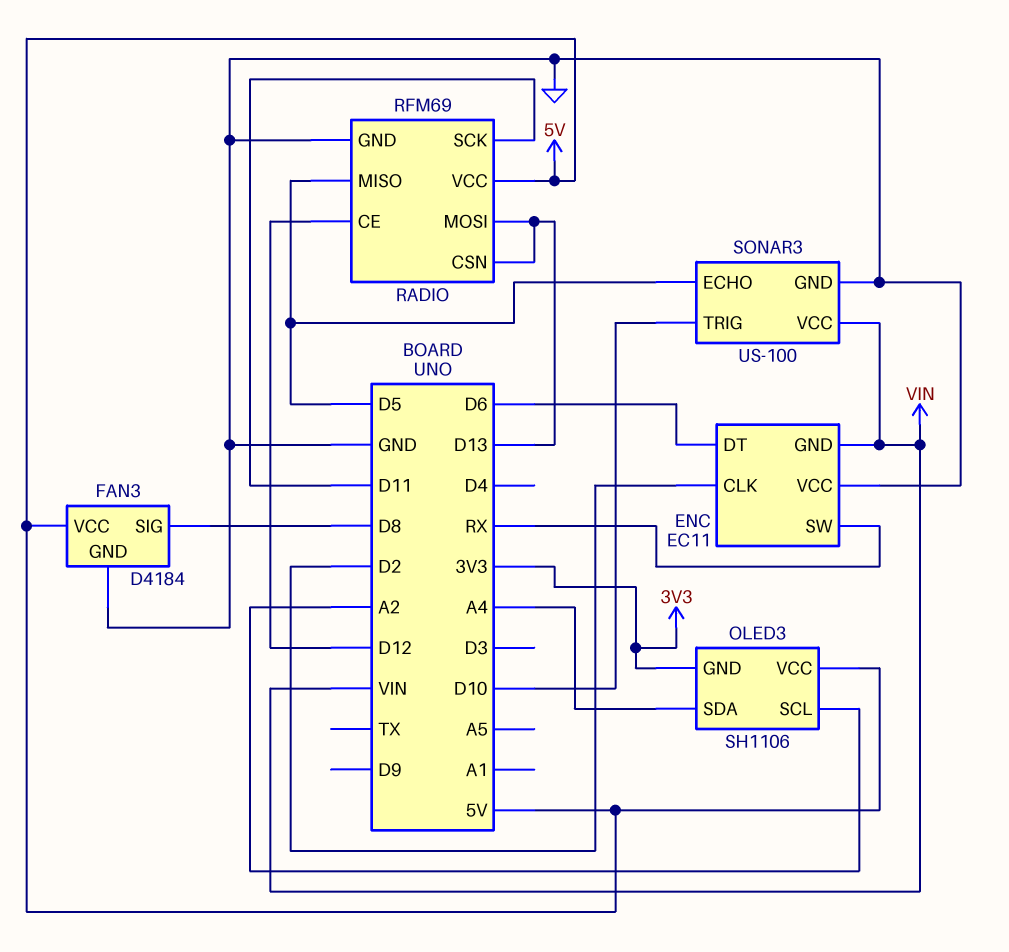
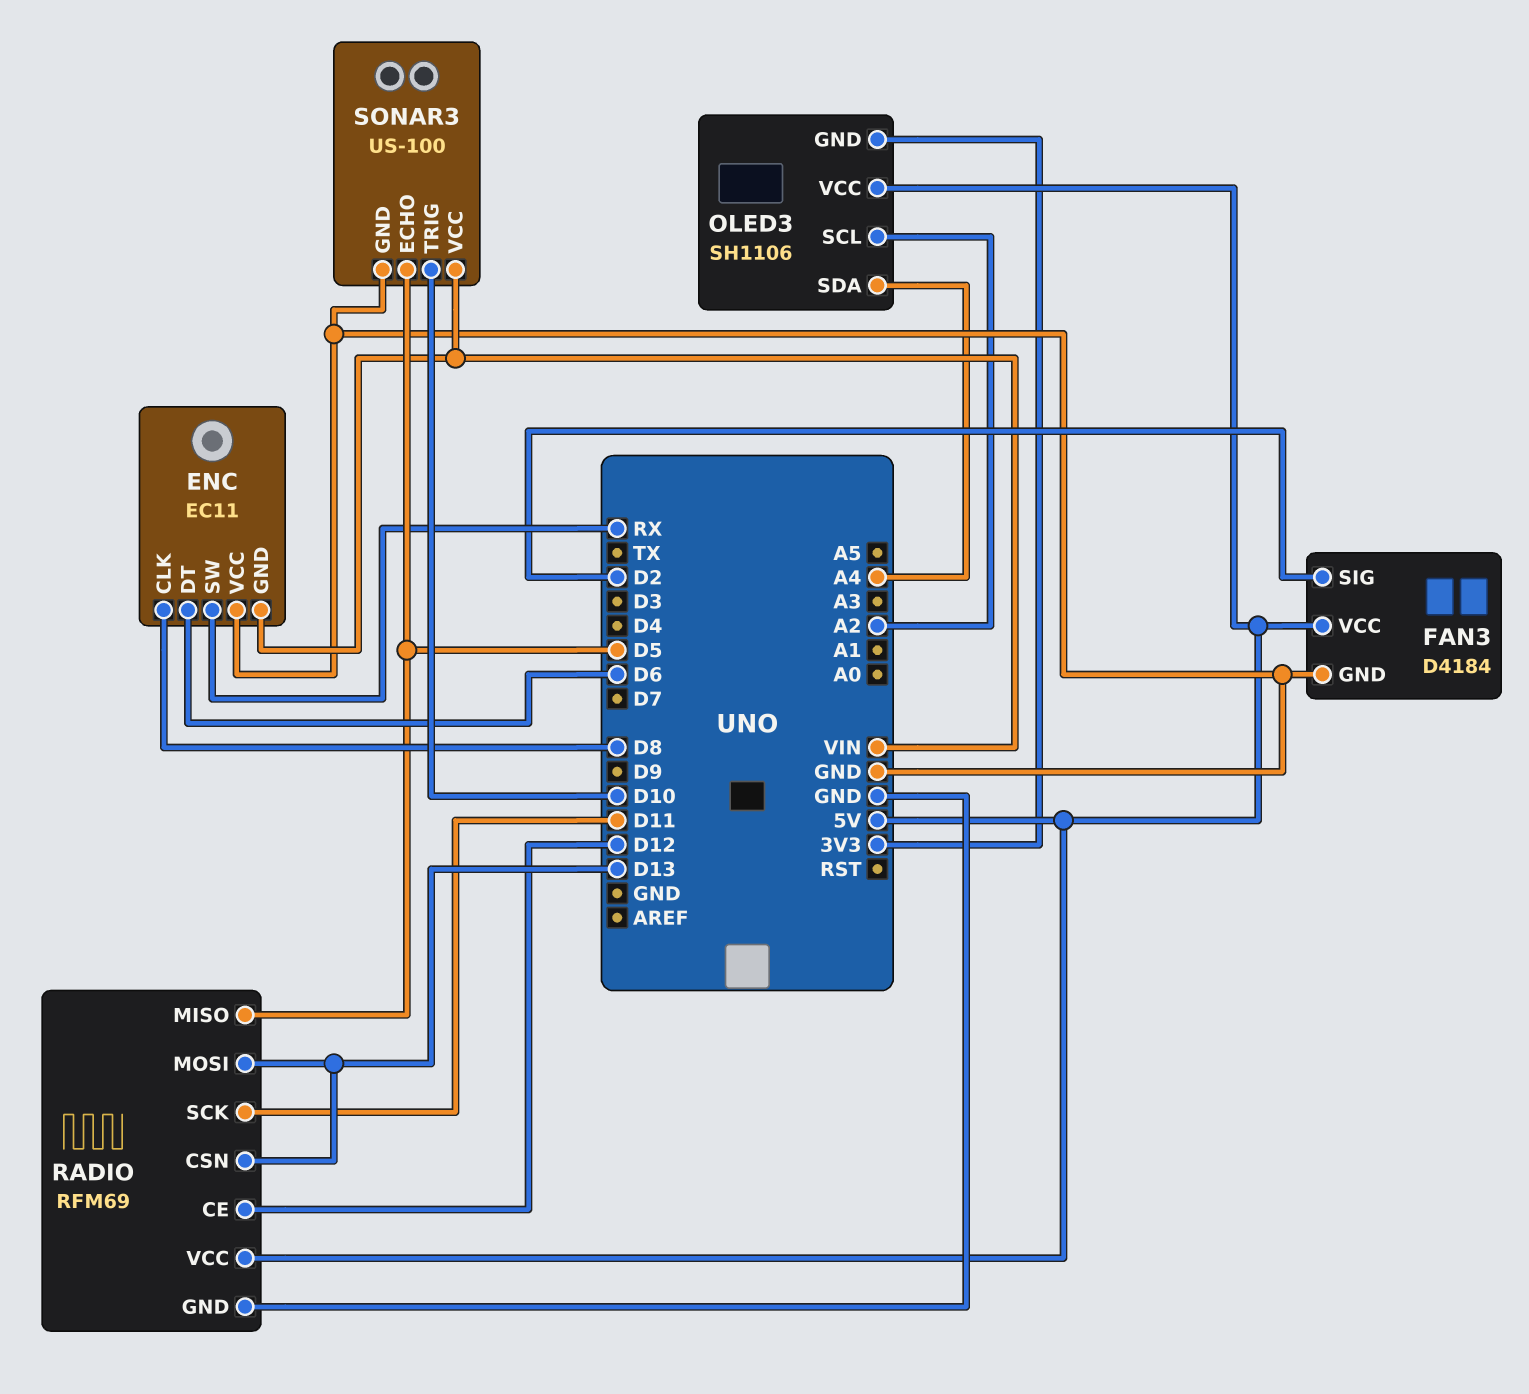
ENC pin CLK: D2 -> D8
FAN3 pin SIG: D8 -> D2

